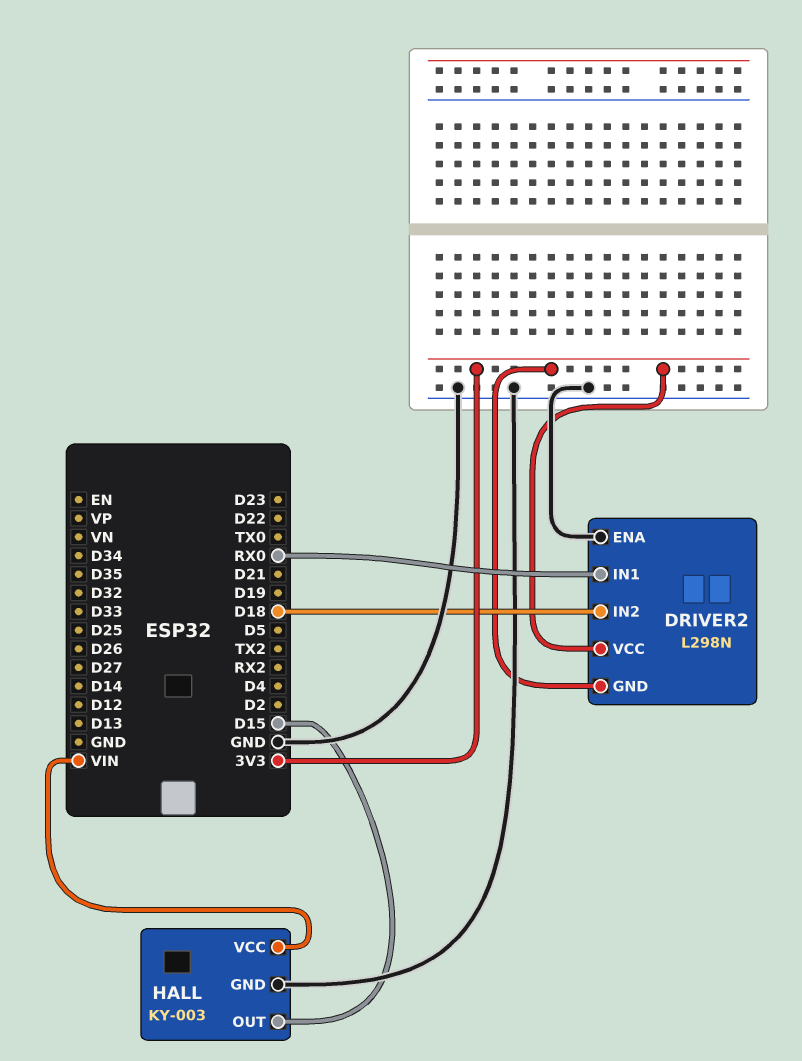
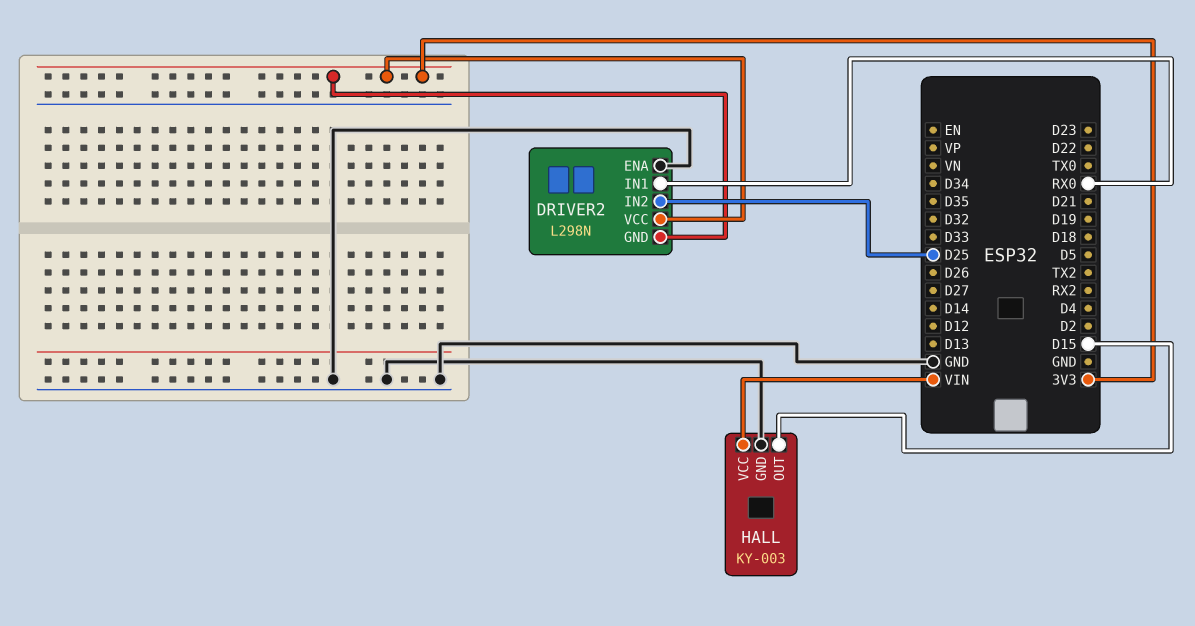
DRIVER2 pin IN2: D18 -> D25

